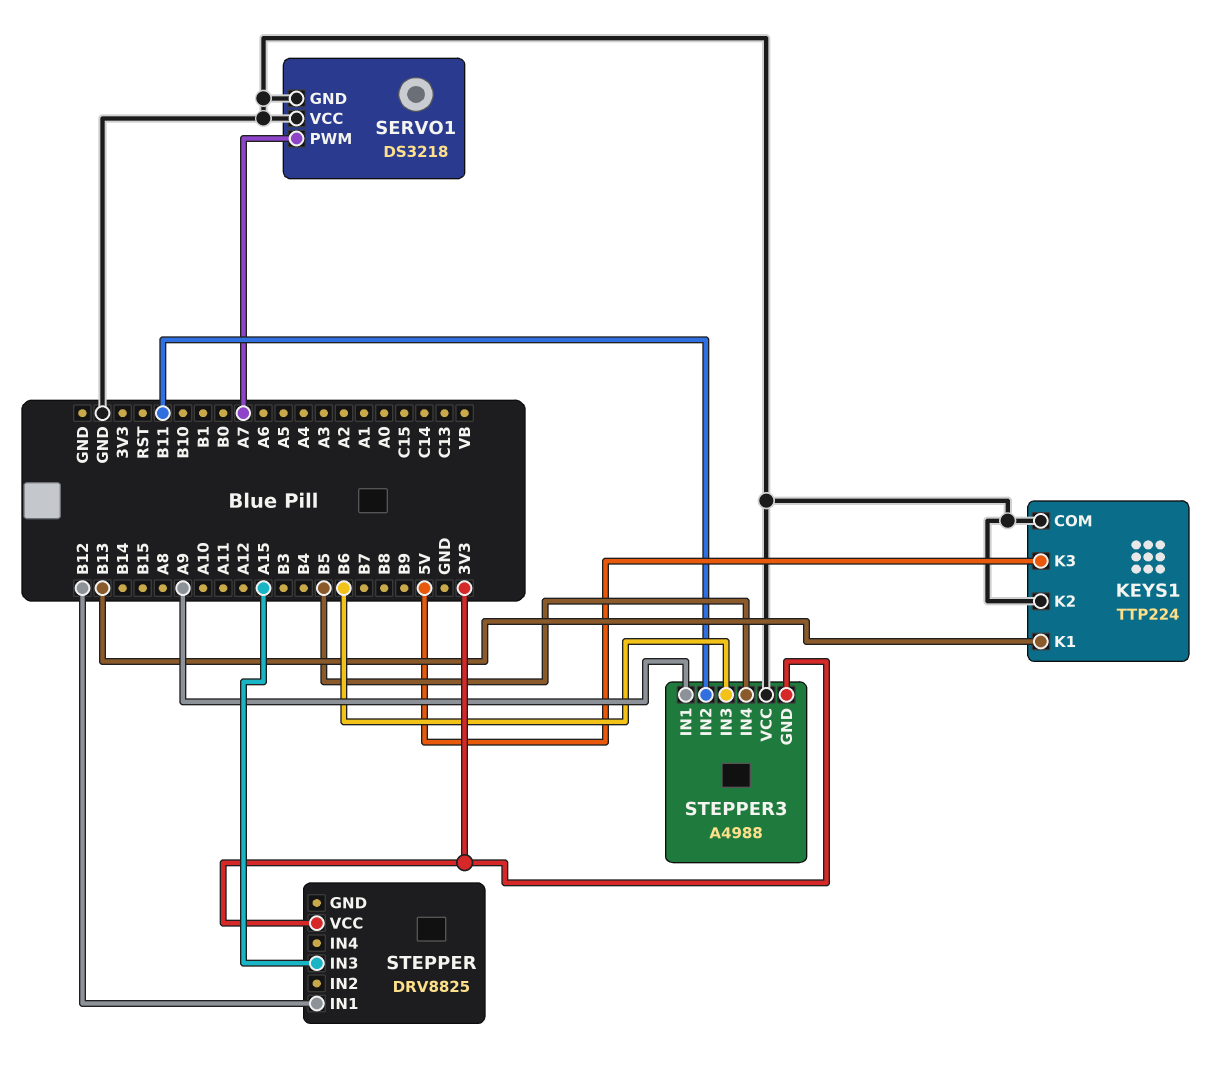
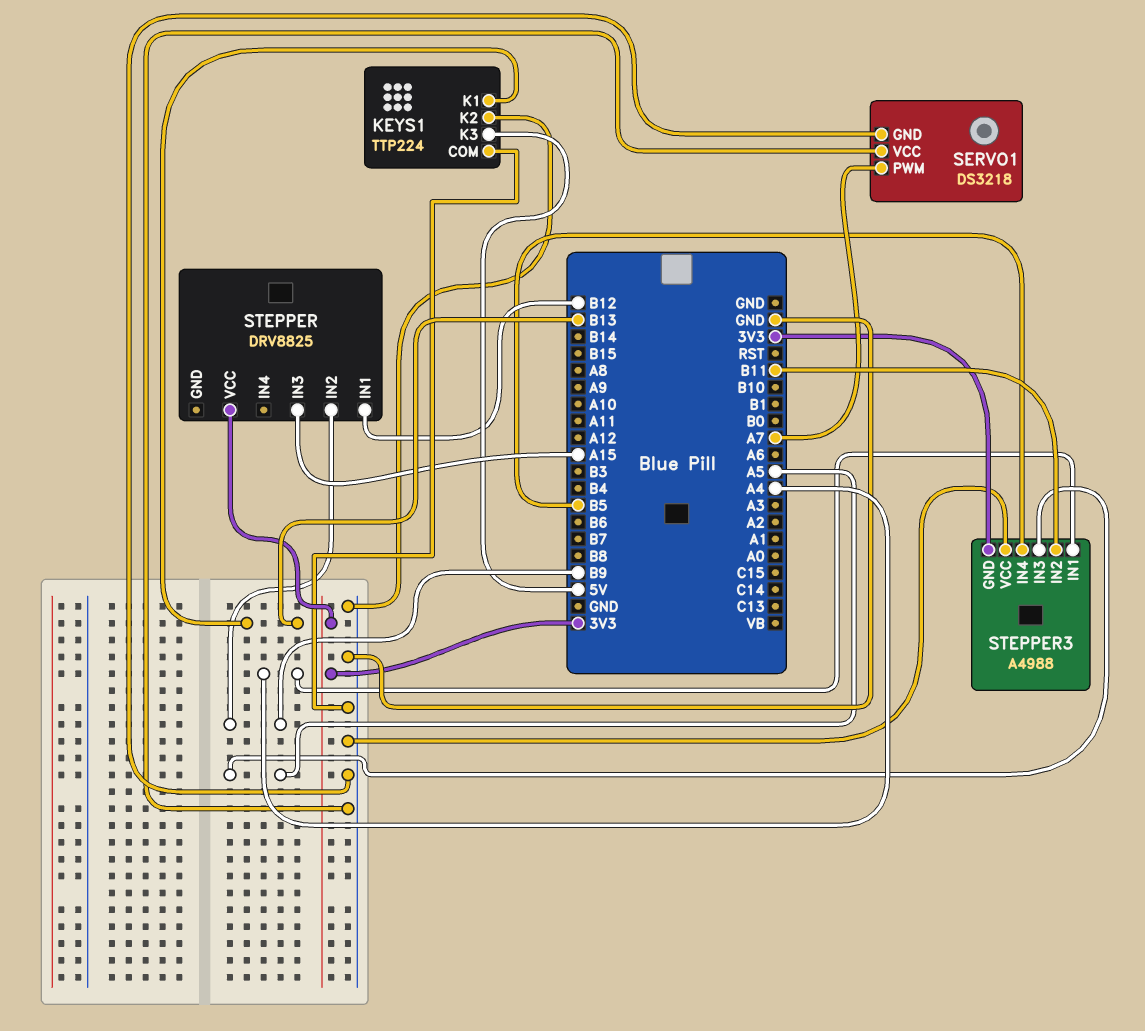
STEPPER pin IN2: none -> B9
STEPPER3 pin IN1: A9 -> A4
STEPPER3 pin IN3: B6 -> A5

